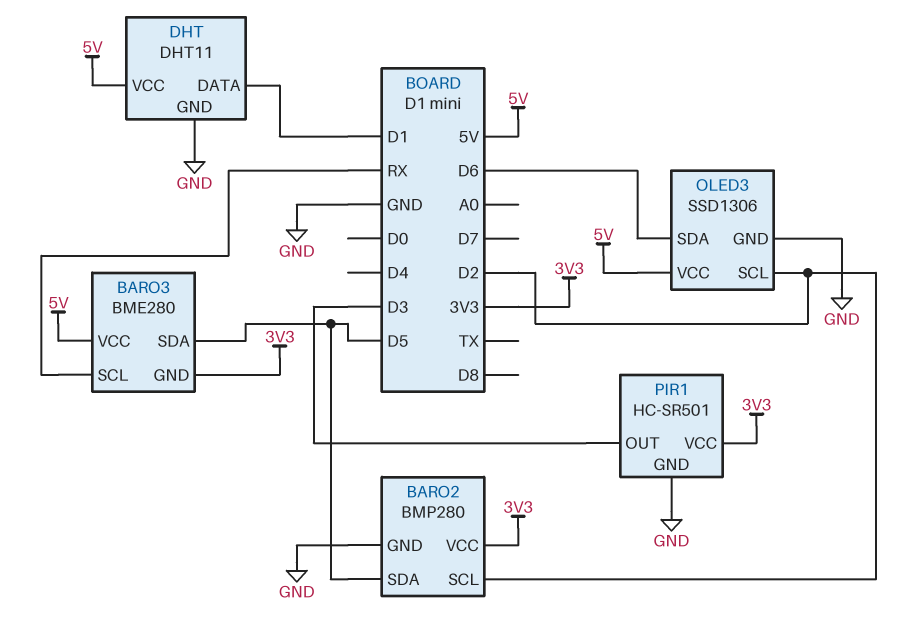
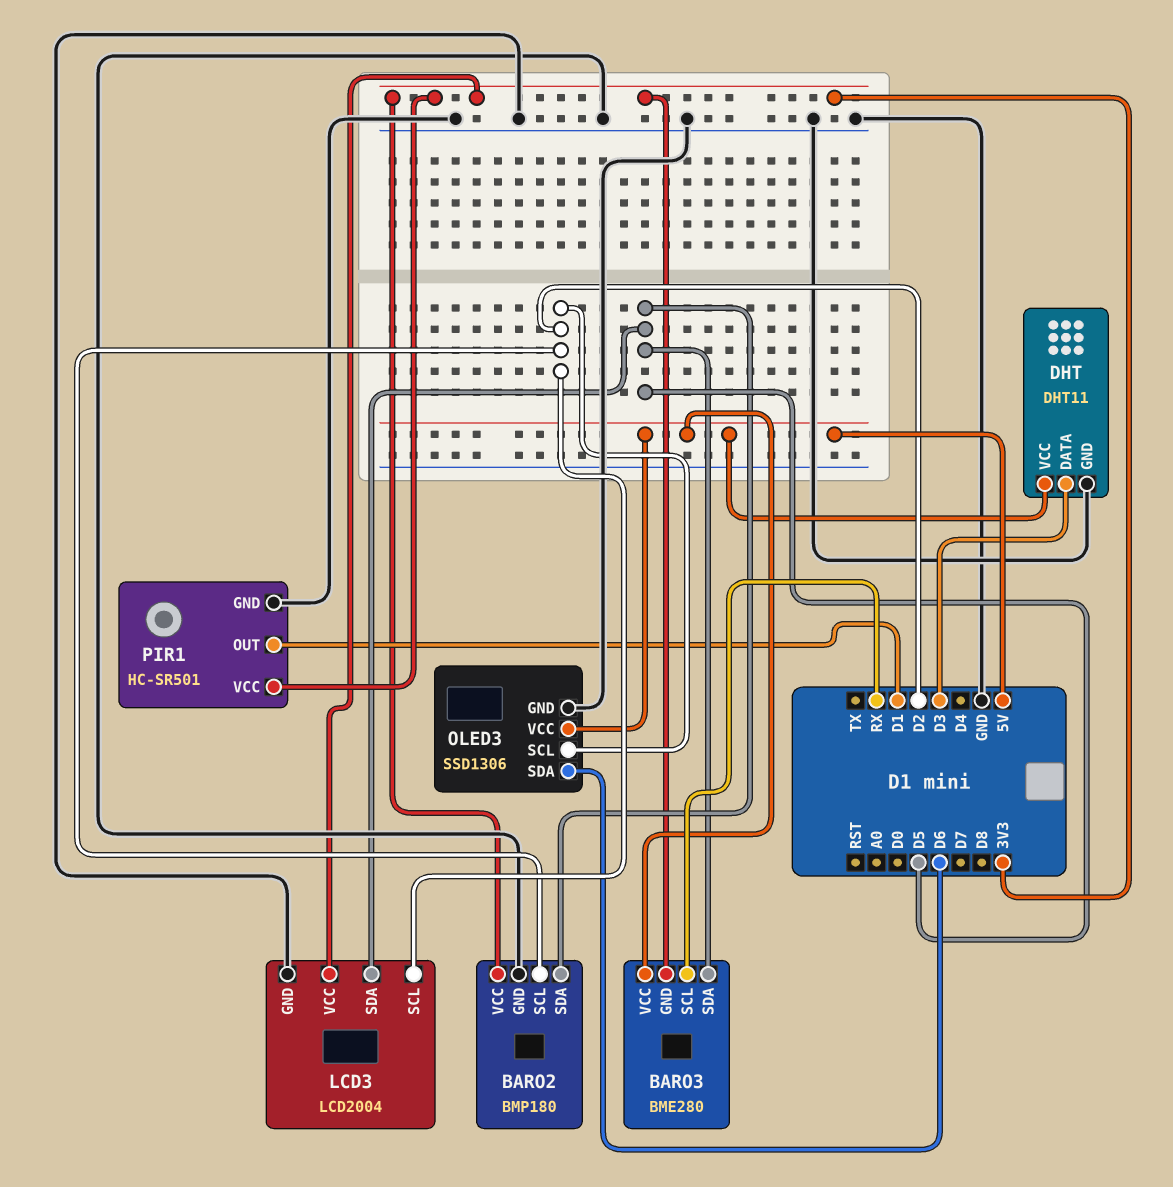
BARO2: BMP280 -> BMP180
DHT pin DATA: D1 -> D3
LCD3: none -> LCD2004
LCD3 pin GND: none -> GND
LCD3 pin SCL: none -> D2
LCD3 pin SDA: none -> D5
LCD3 pin VCC: none -> 3V3
PIR1 pin OUT: D3 -> D1

